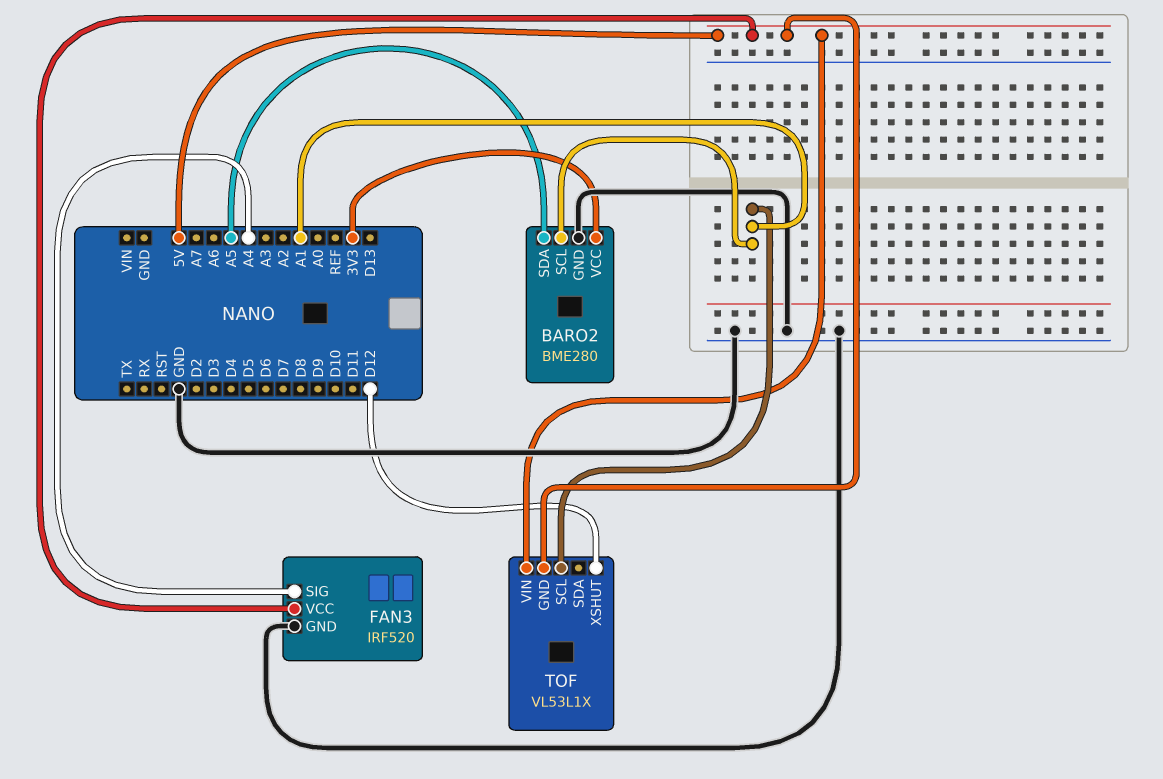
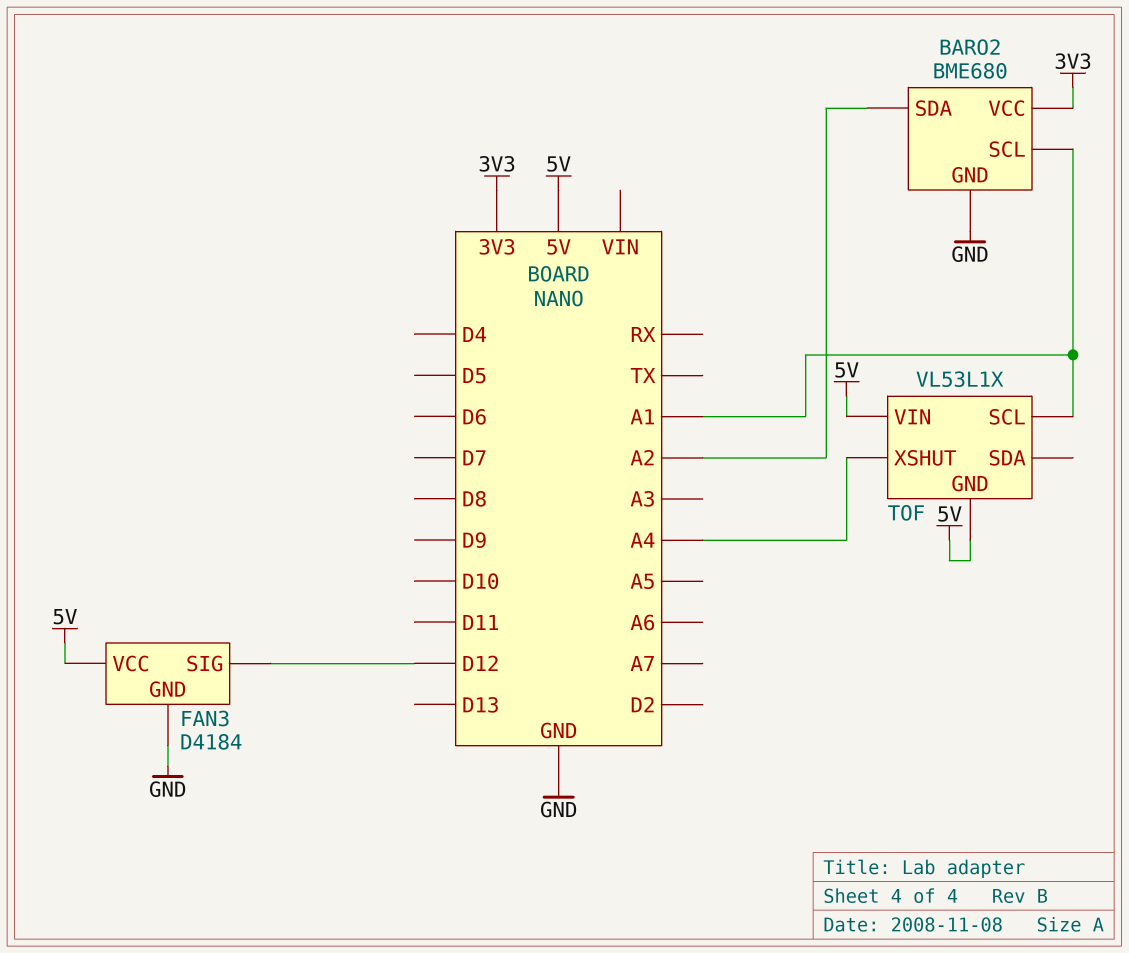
BARO2: BME280 -> BME680
BARO2 pin SDA: A5 -> A2
FAN3: IRF520 -> D4184
FAN3 pin SIG: A4 -> D12
TOF pin XSHUT: D12 -> A4

